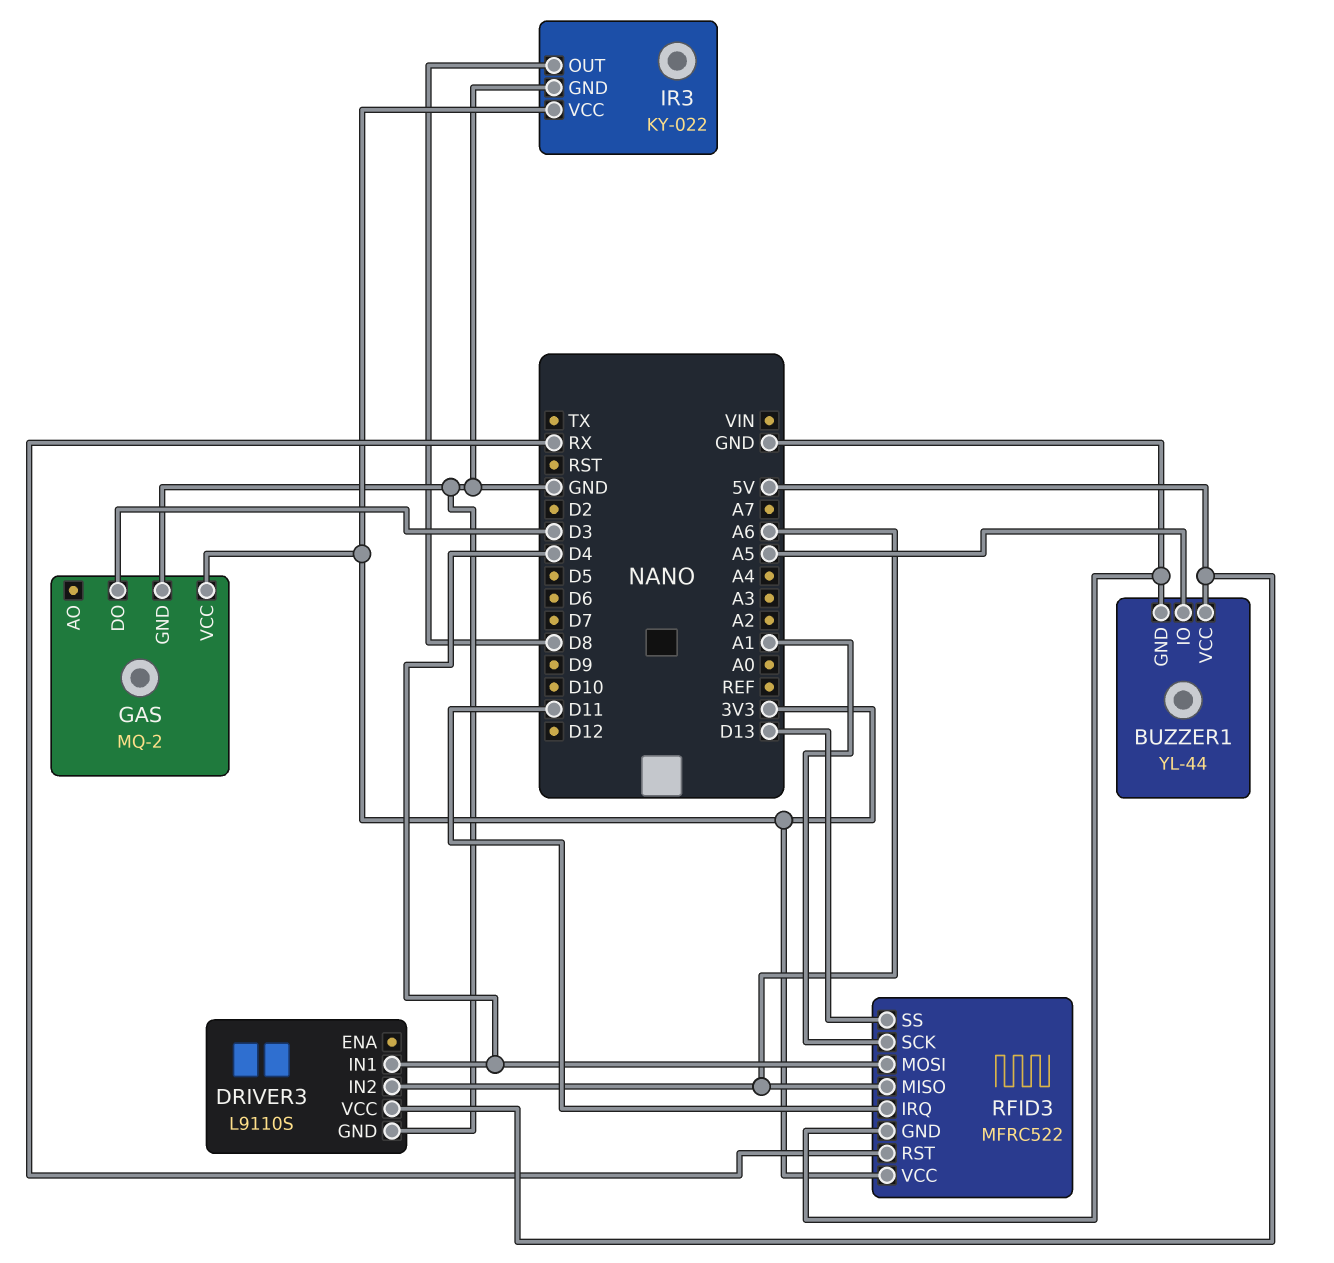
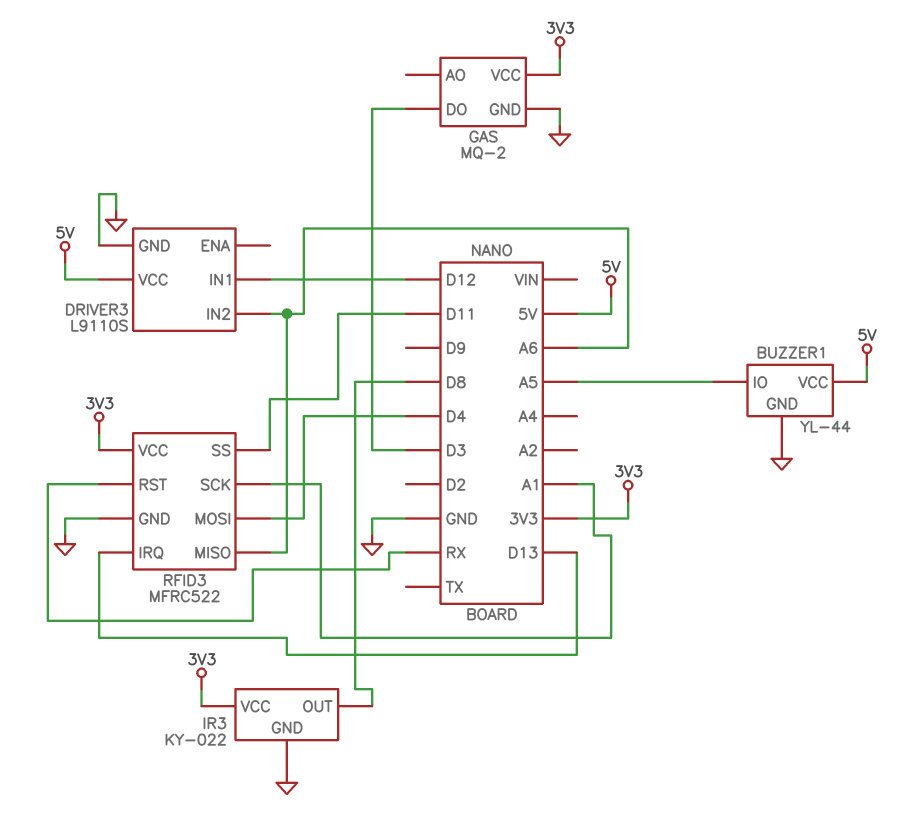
DRIVER3 pin IN1: D4 -> D12
RFID3 pin IRQ: D11 -> D13
RFID3 pin SS: D13 -> D11

